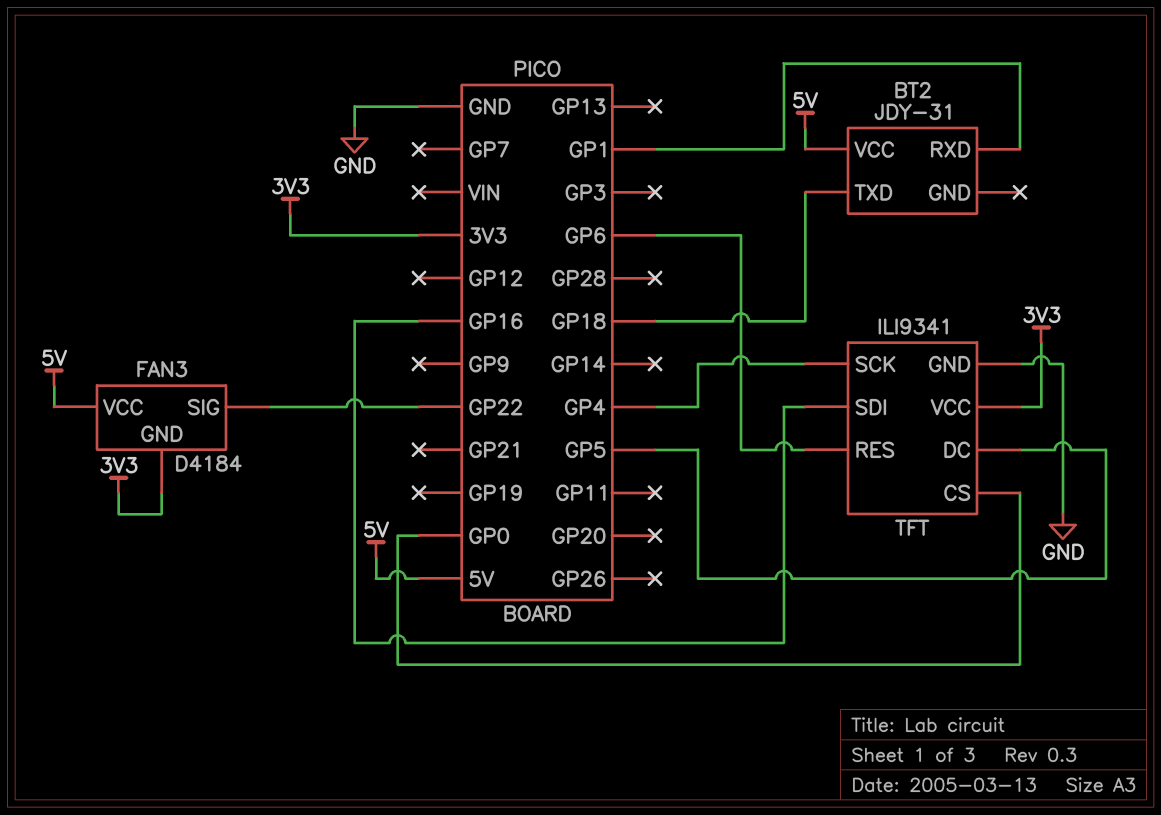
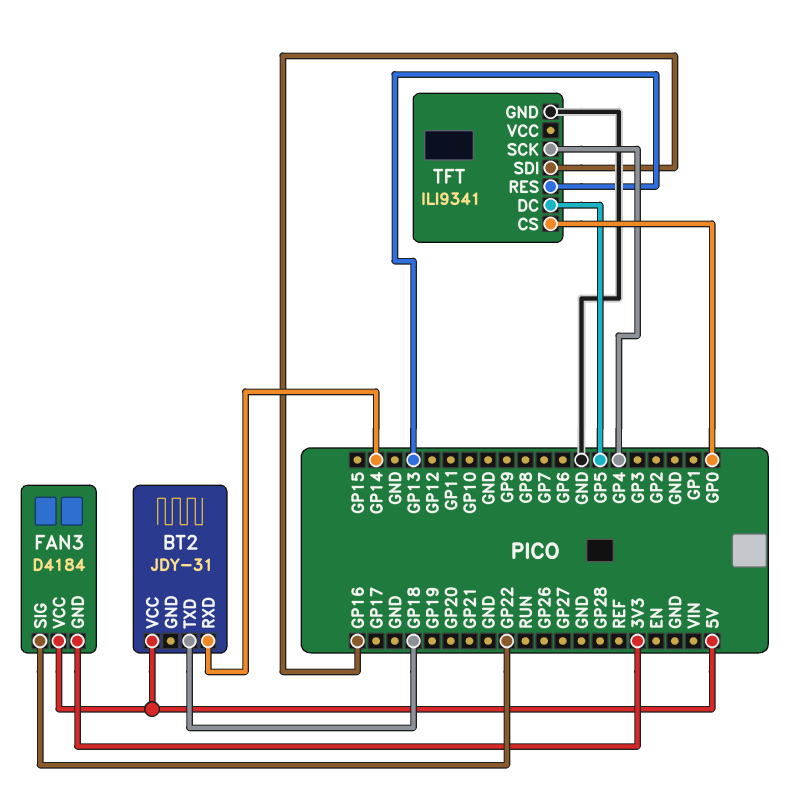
BT2 pin RXD: GP1 -> GP14
TFT pin RES: GP6 -> GP13
TFT pin VCC: 3V3 -> none

